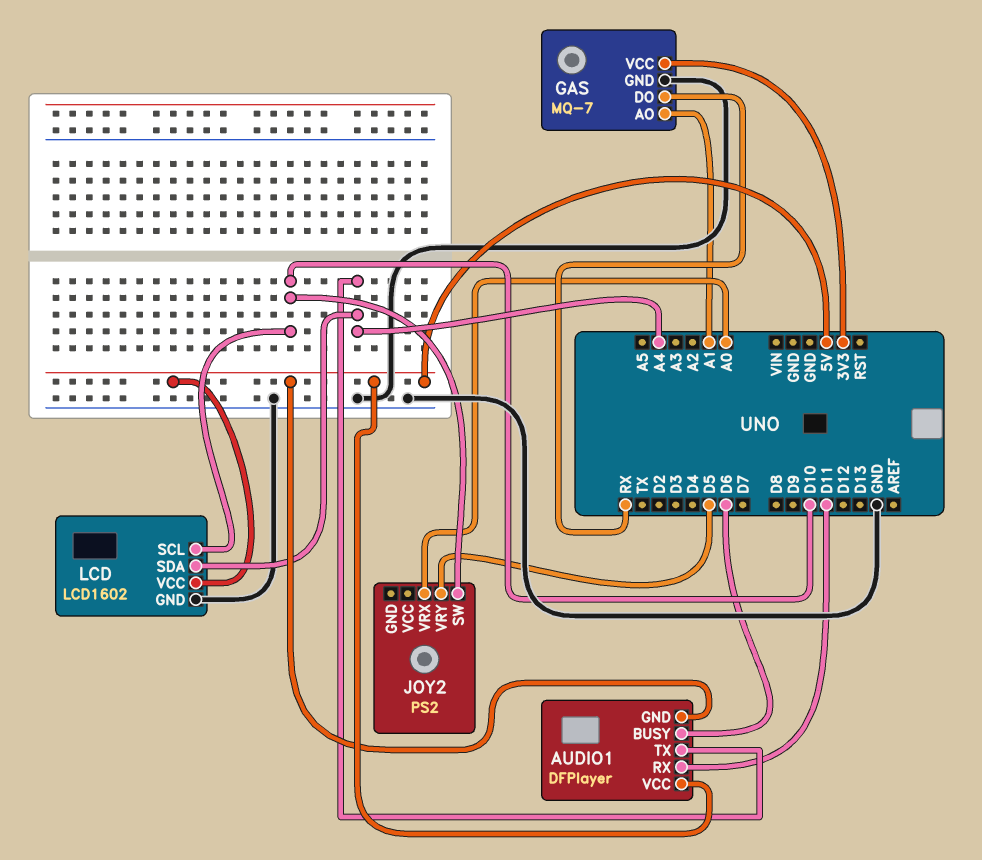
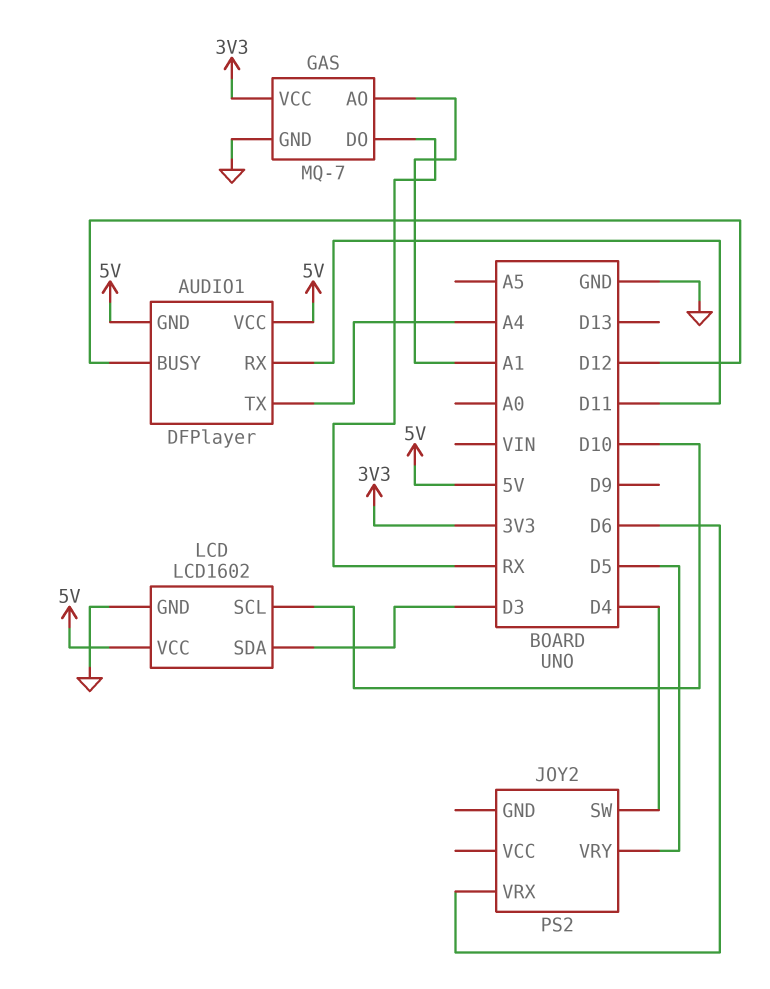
AUDIO1 pin BUSY: D6 -> D12
JOY2 pin SW: D10 -> D4
JOY2 pin VRX: A0 -> D6
LCD pin SDA: A4 -> D3

